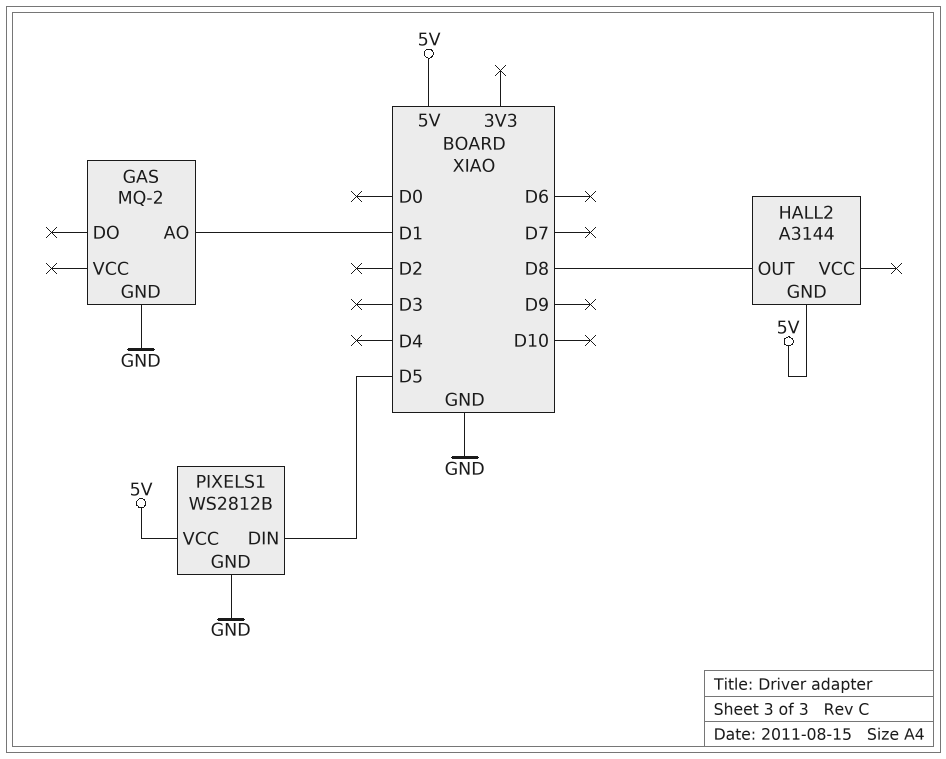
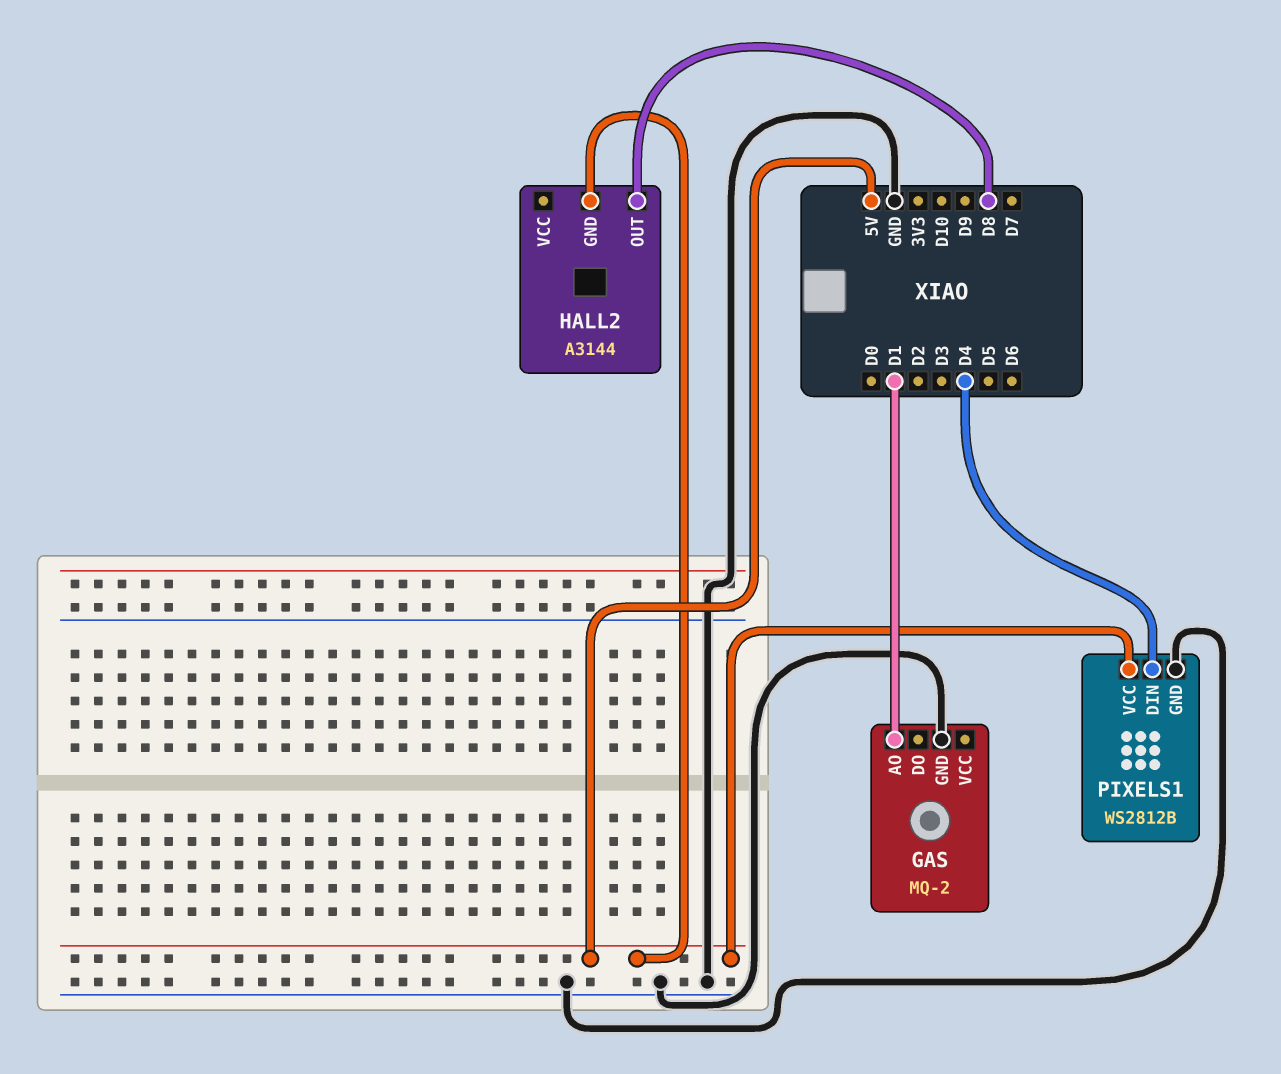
PIXELS1 pin DIN: D5 -> D4

